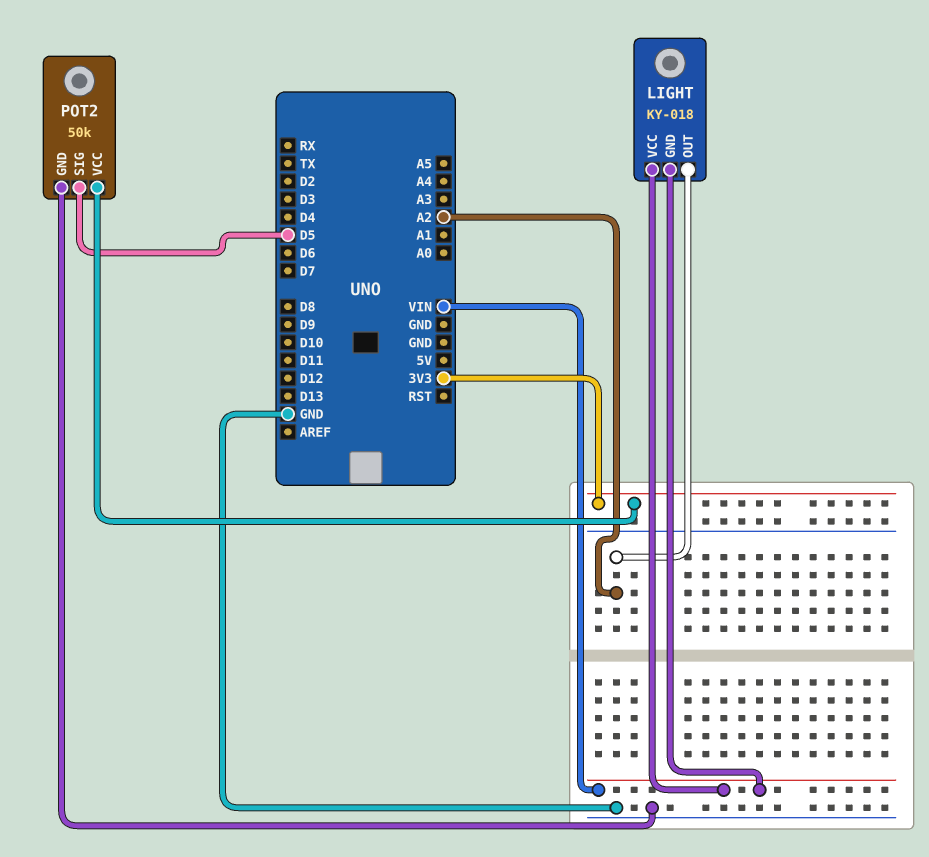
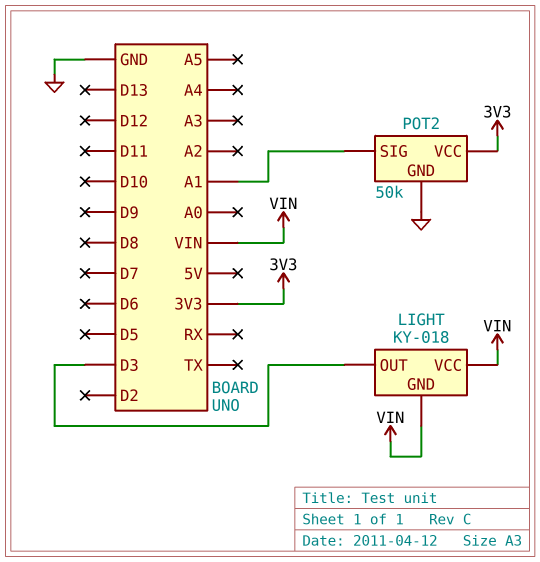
LIGHT pin OUT: A2 -> D3
POT2 pin SIG: D5 -> A1

